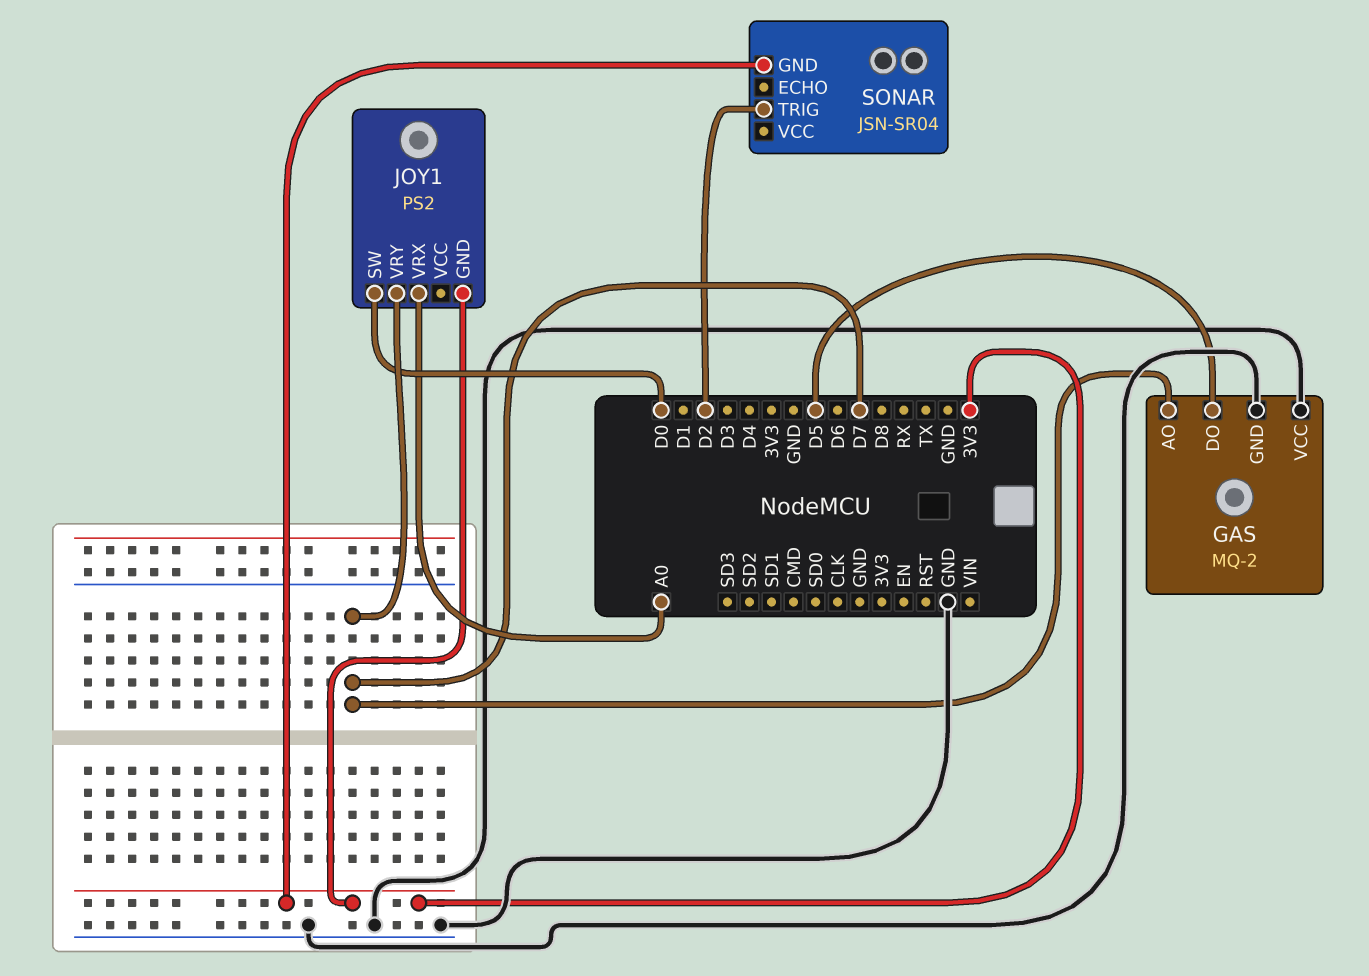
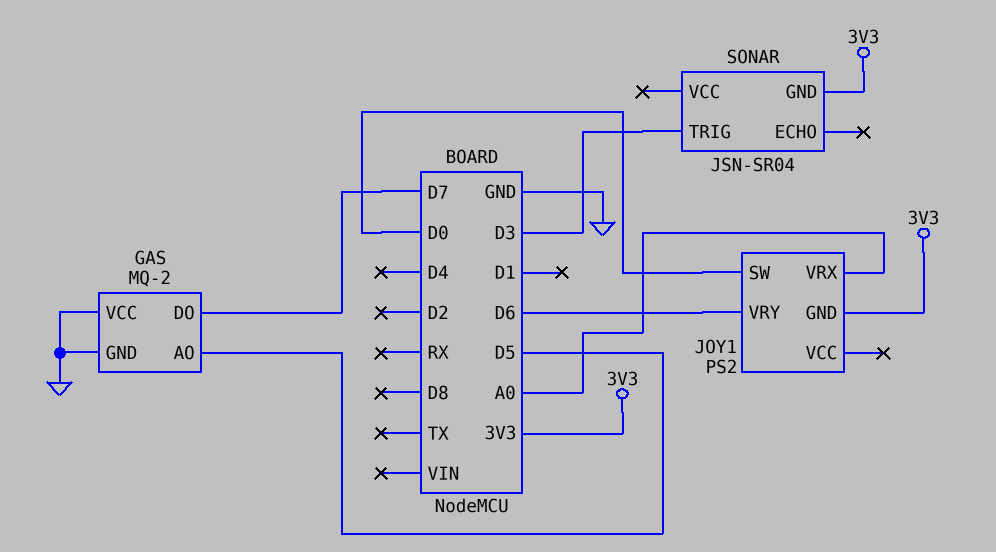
GAS pin AO: D7 -> D5
GAS pin DO: D5 -> D7
JOY1 pin VRY: D7 -> D6
SONAR pin TRIG: D2 -> D3

